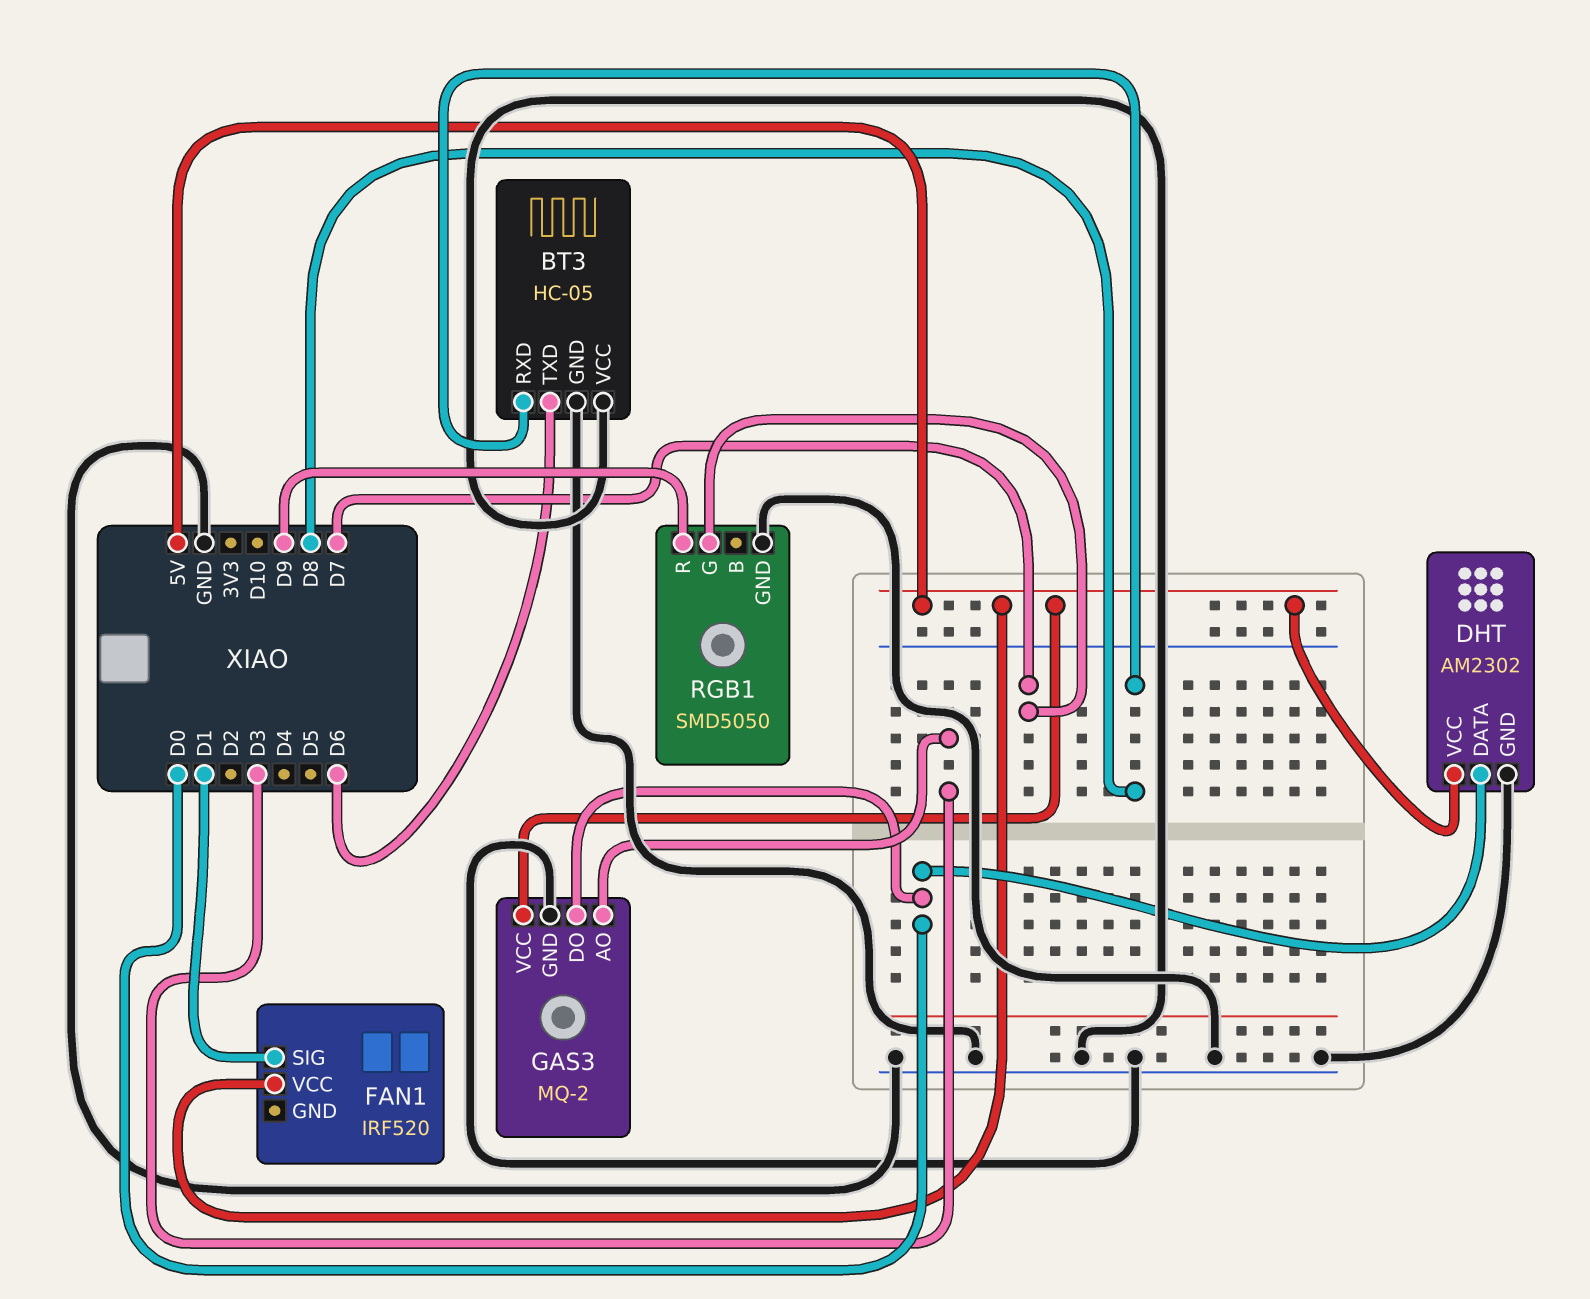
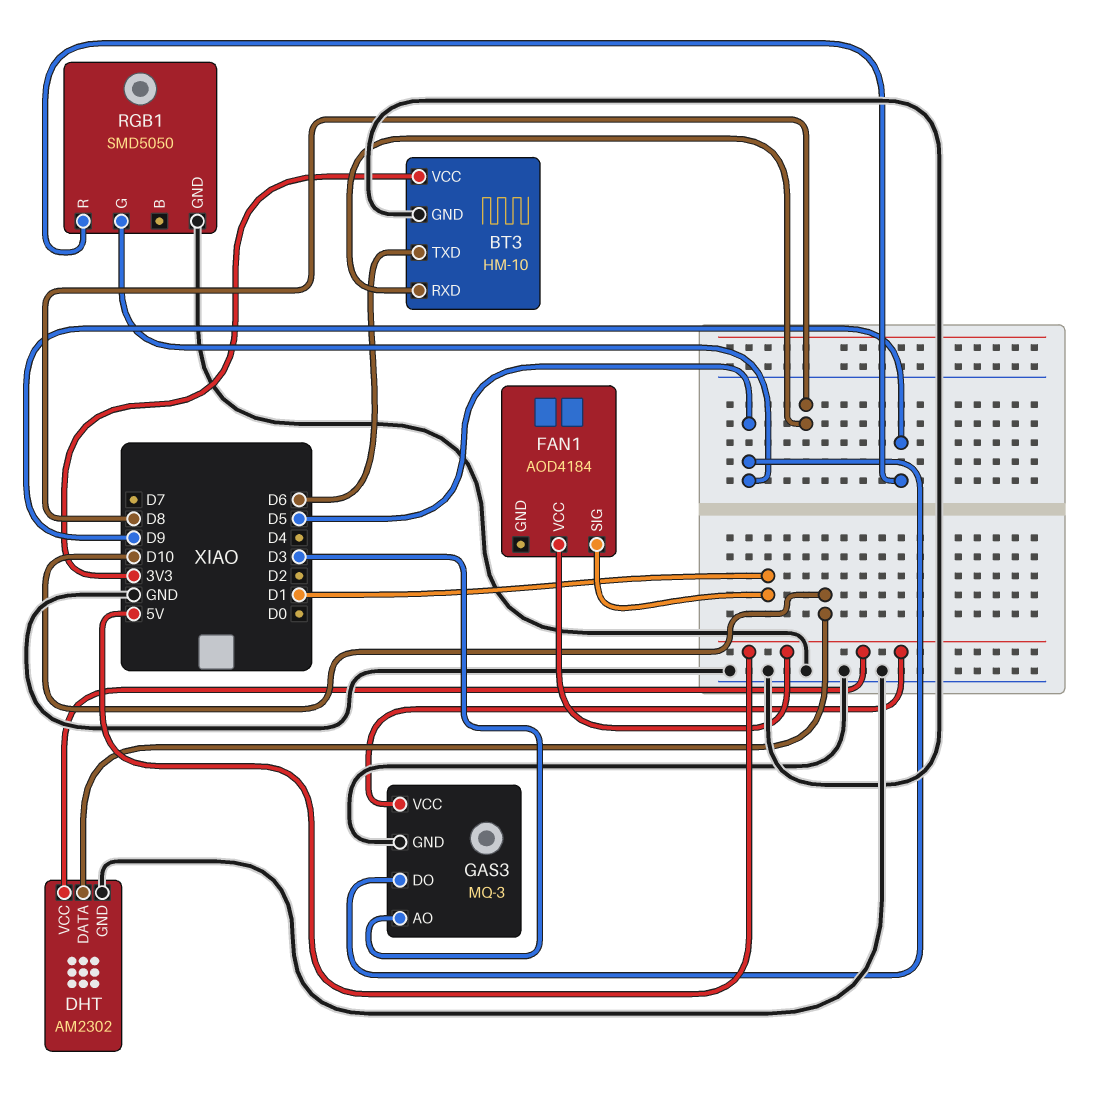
BT3: HC-05 -> HM-10
BT3 pin VCC: GND -> 3V3
DHT pin DATA: D0 -> D10
FAN1: IRF520 -> AOD4184
GAS3: MQ-2 -> MQ-3
GAS3 pin DO: D0 -> D5
RGB1 pin G: D7 -> D5

